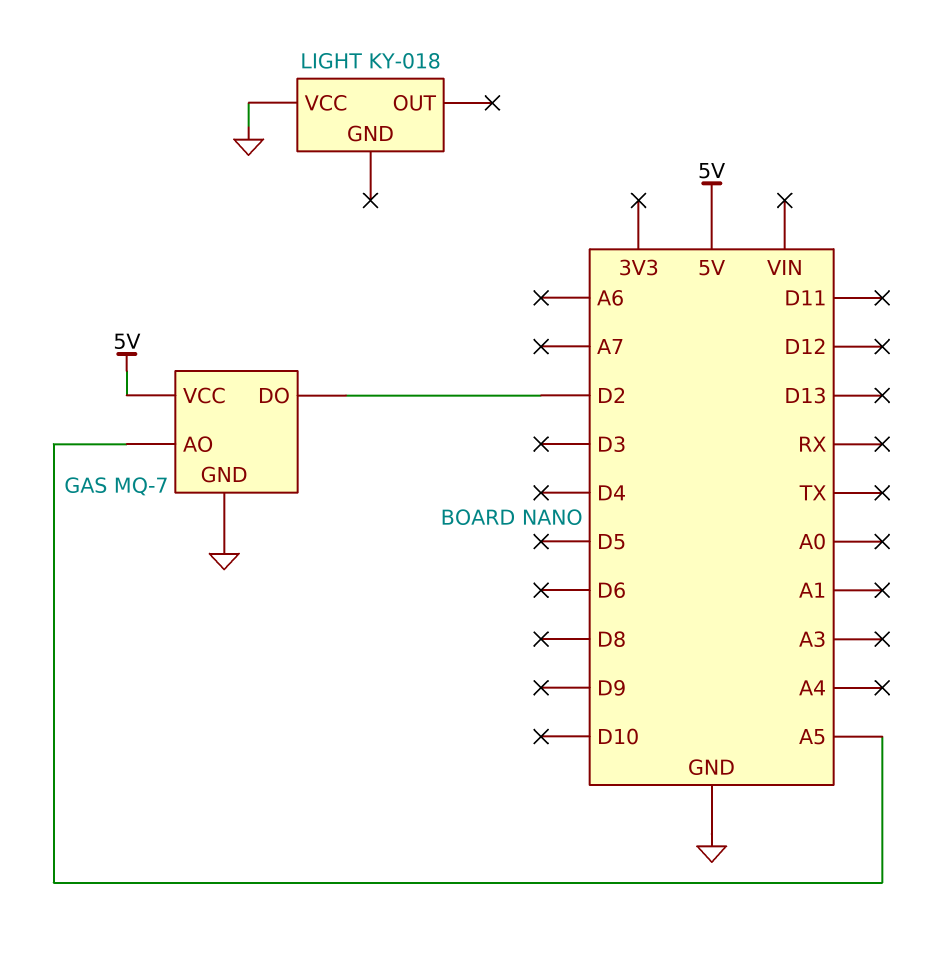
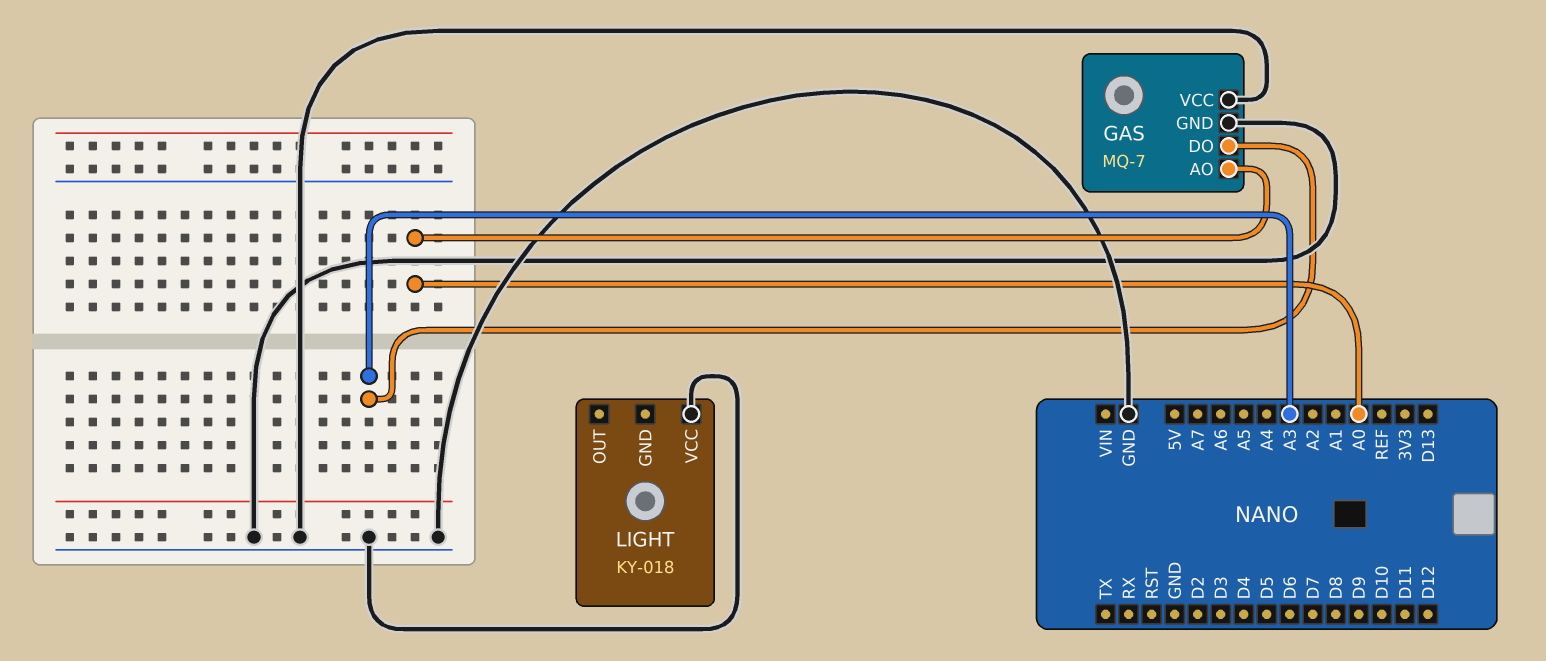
GAS pin AO: A5 -> A0
GAS pin DO: D2 -> A3
GAS pin VCC: 5V -> GND

